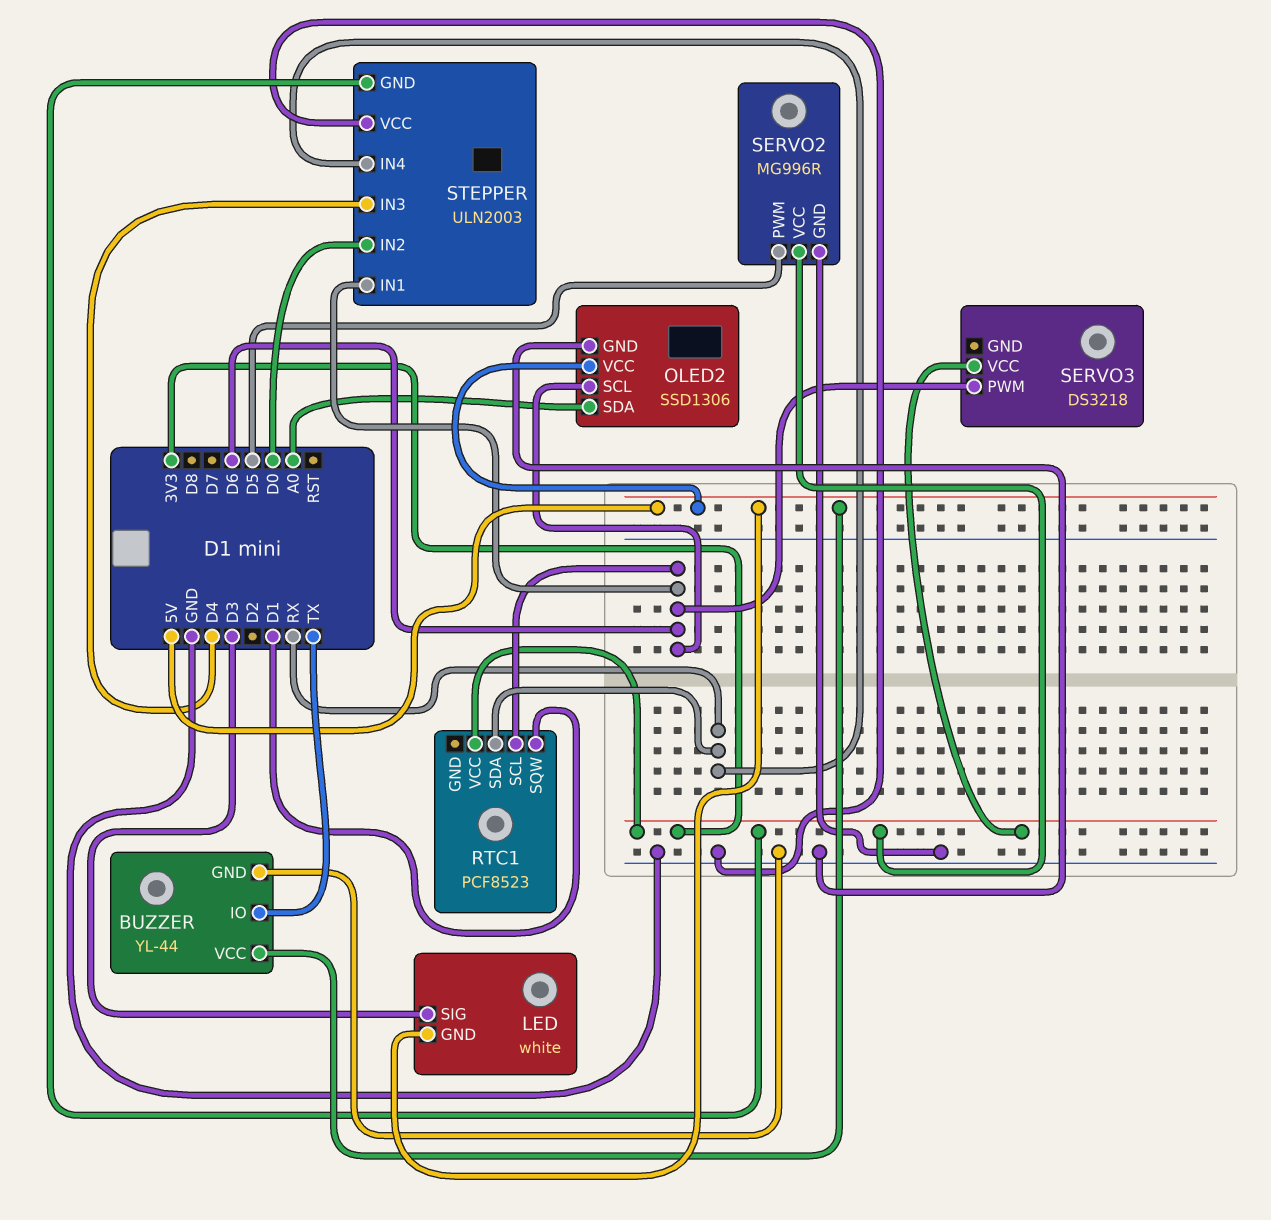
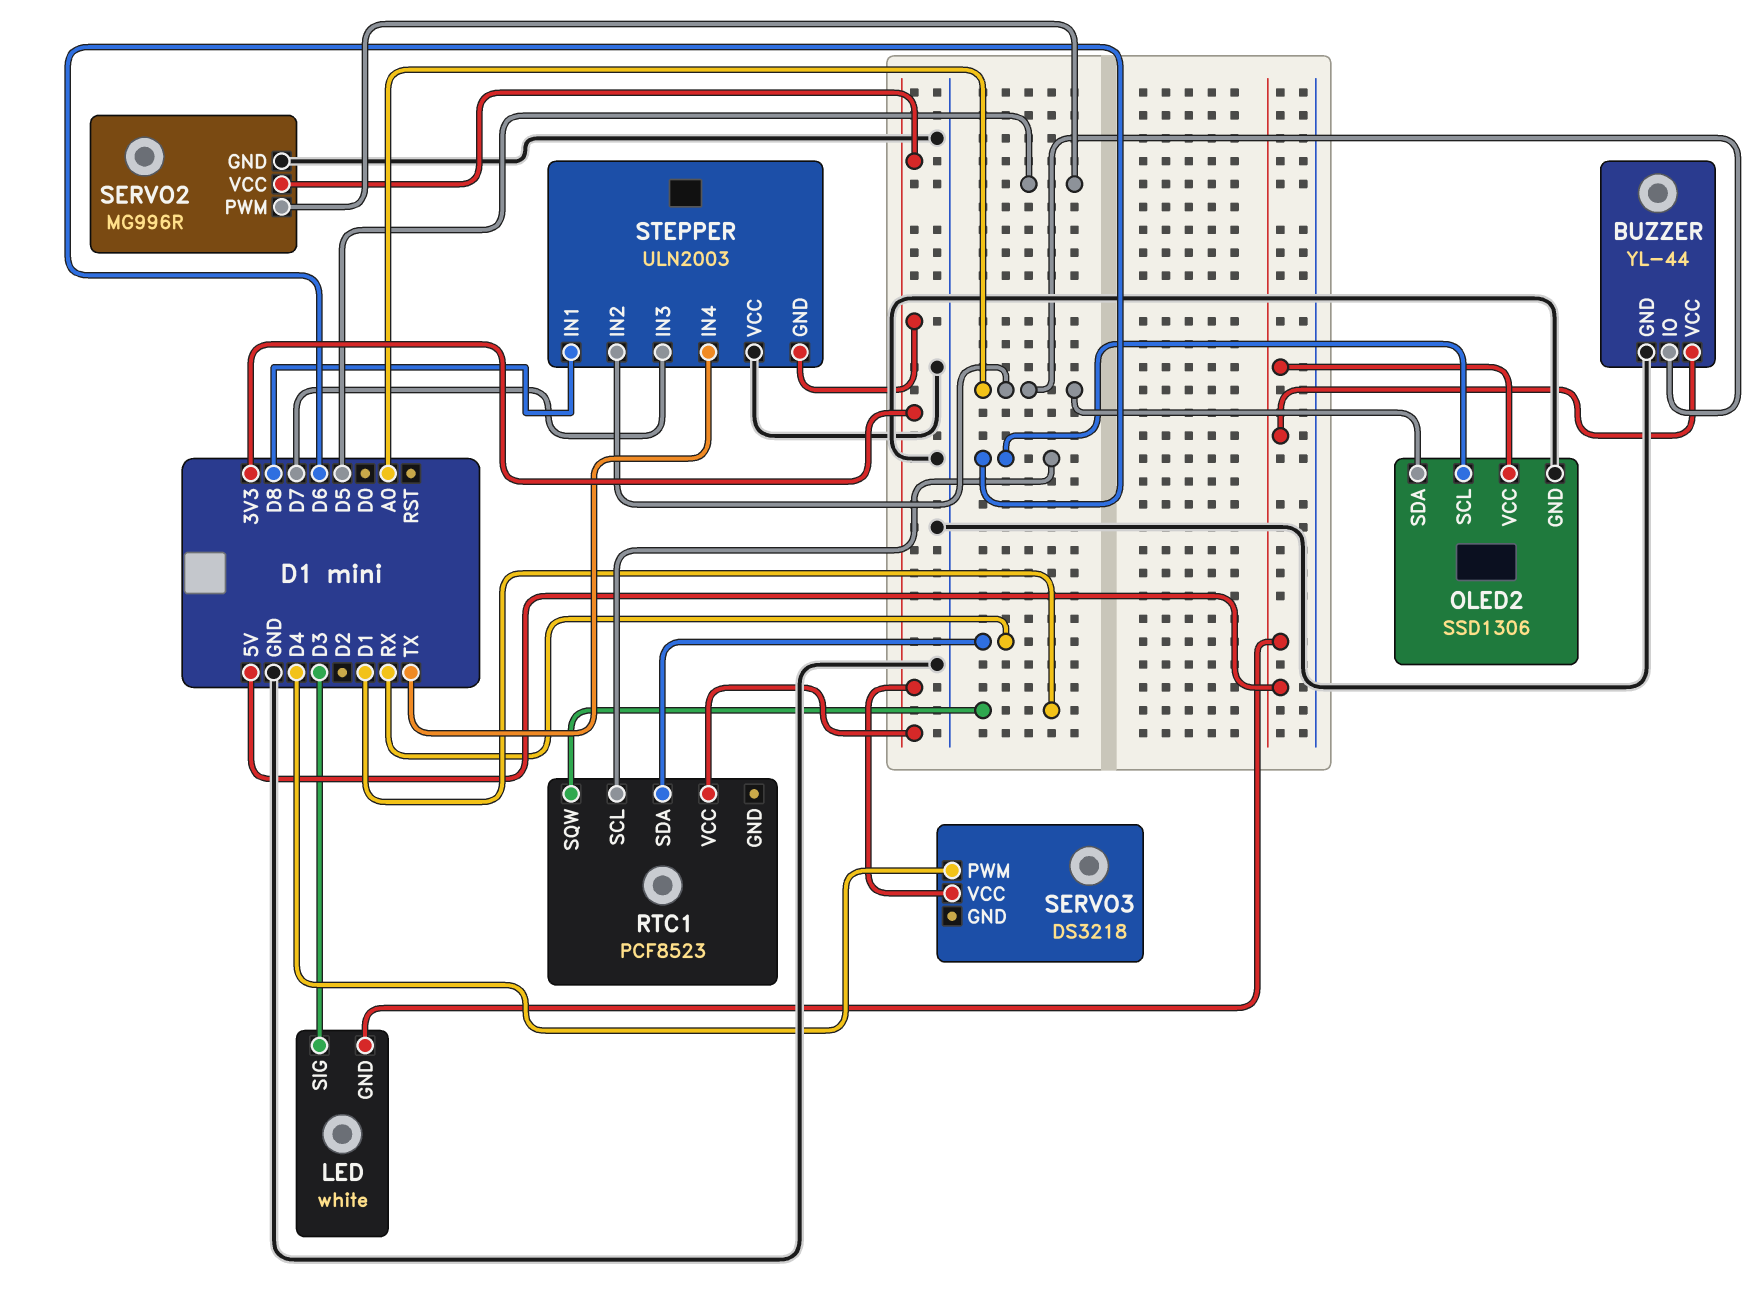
BUZZER pin IO: TX -> A0
SERVO3 pin PWM: D6 -> D4
STEPPER pin IN1: D6 -> D8
STEPPER pin IN2: D0 -> A0
STEPPER pin IN3: D4 -> D7
STEPPER pin IN4: RX -> TX

